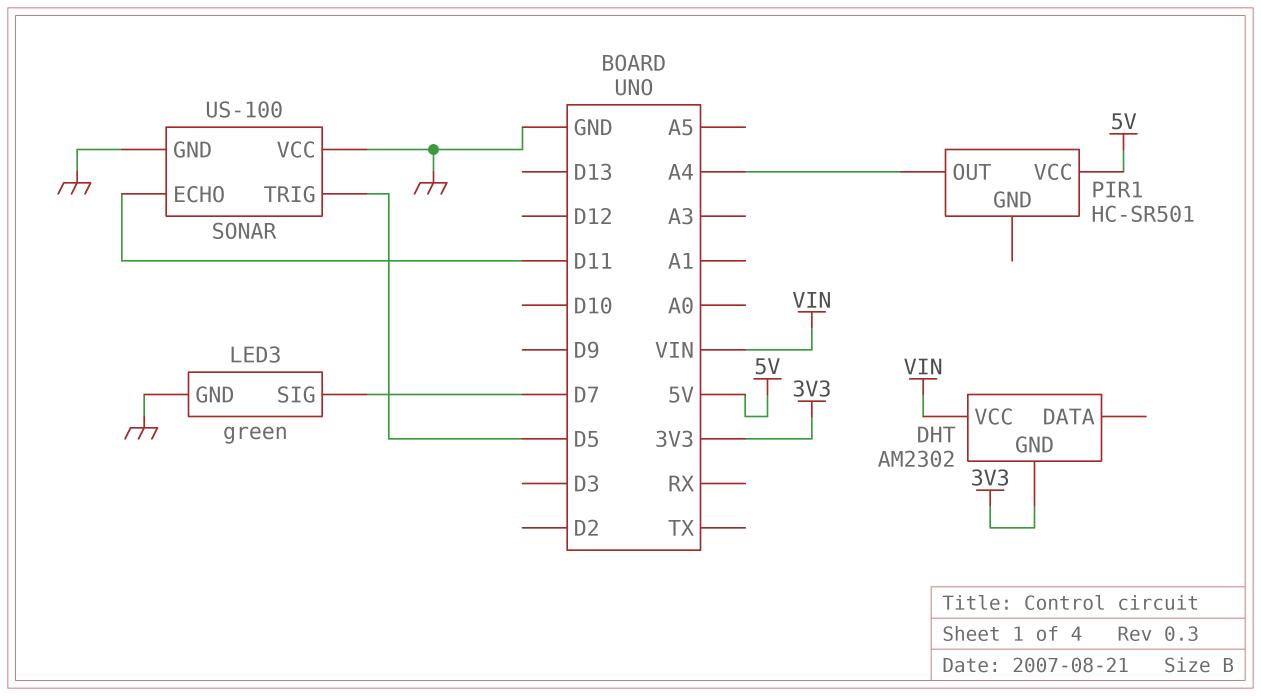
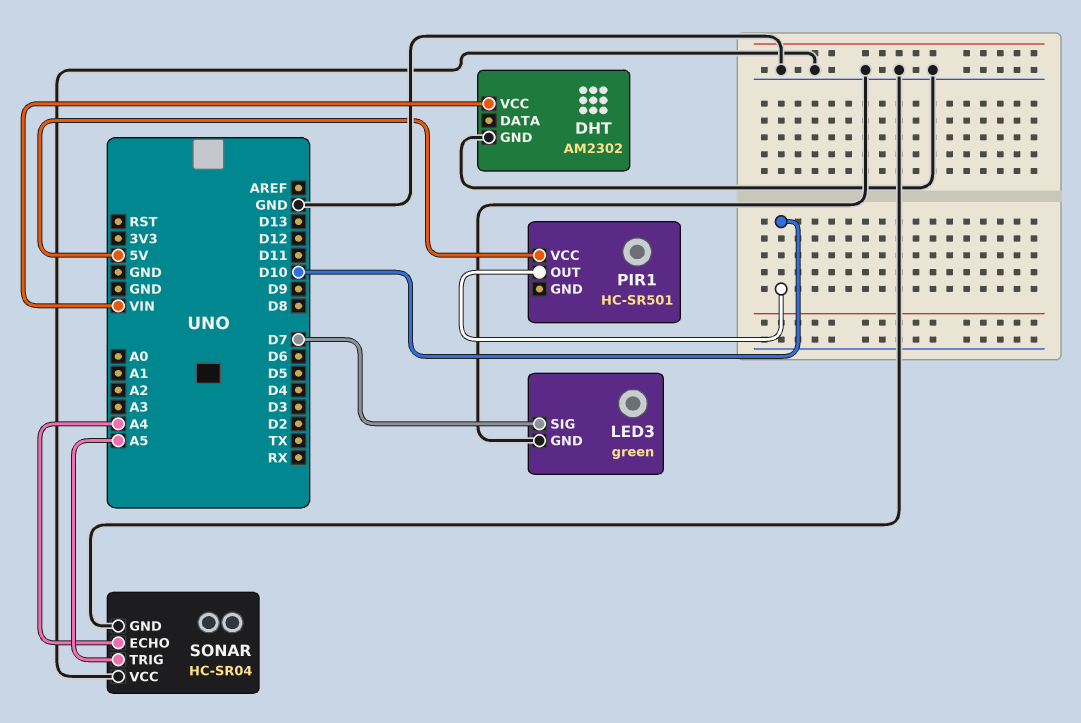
DHT pin GND: 3V3 -> GND
PIR1 pin OUT: A4 -> D10
SONAR: US-100 -> HC-SR04
SONAR pin ECHO: D11 -> A4
SONAR pin TRIG: D5 -> A5

